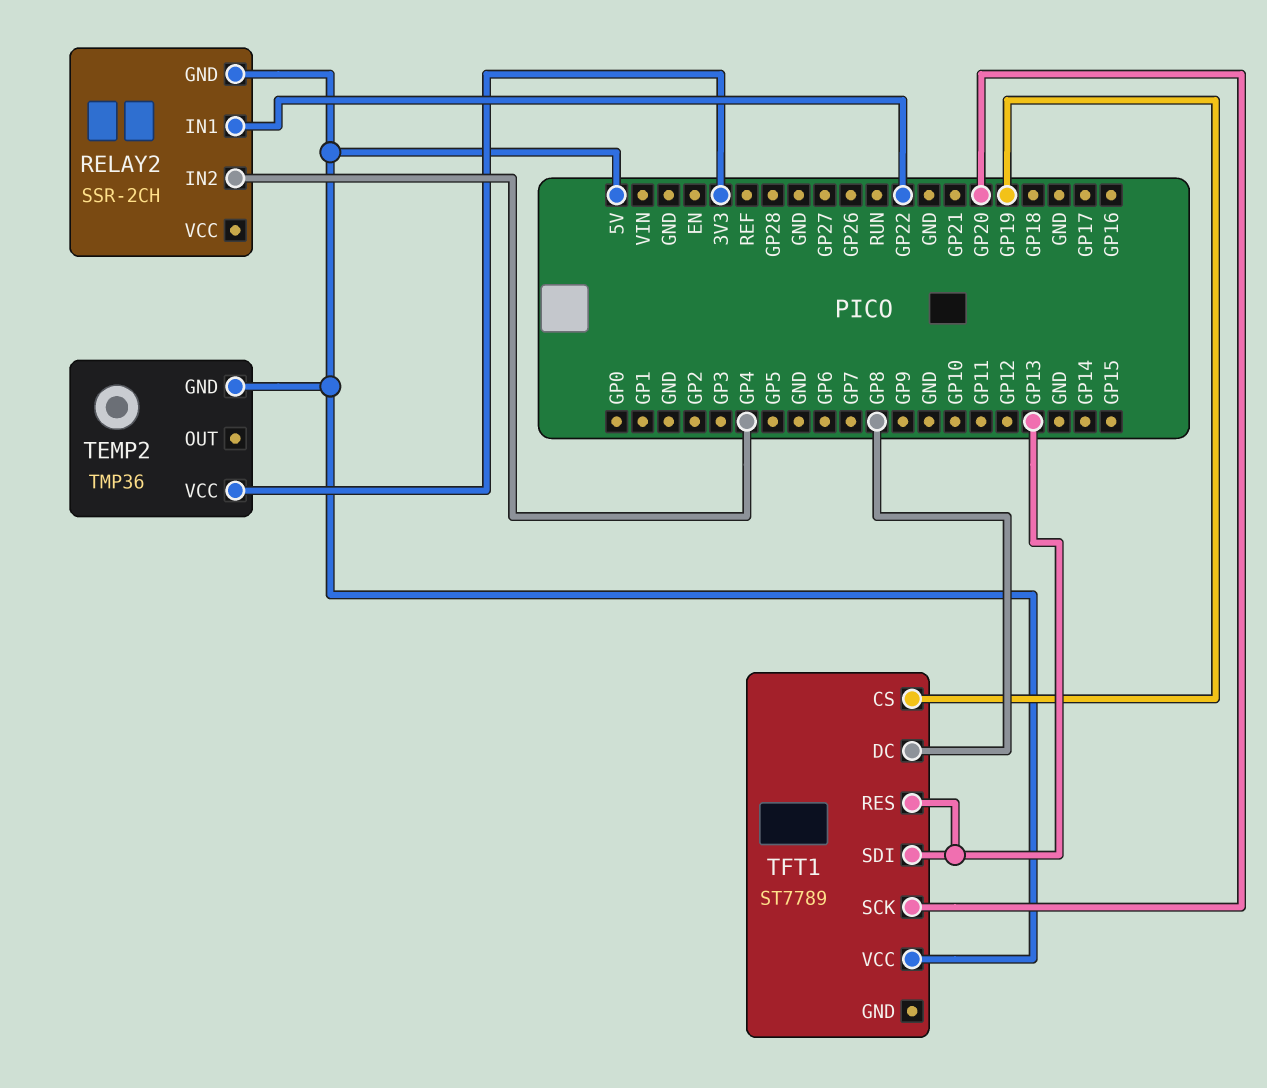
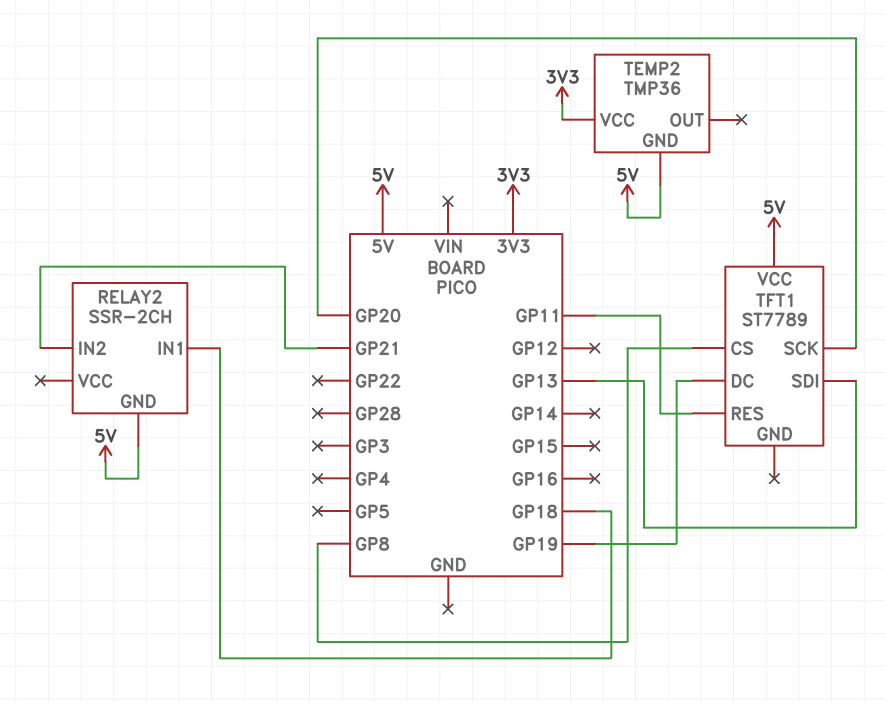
RELAY2 pin IN1: GP22 -> GP18
RELAY2 pin IN2: GP4 -> GP21
TFT1 pin CS: GP19 -> GP8
TFT1 pin DC: GP8 -> GP19
TFT1 pin RES: GP13 -> GP11

